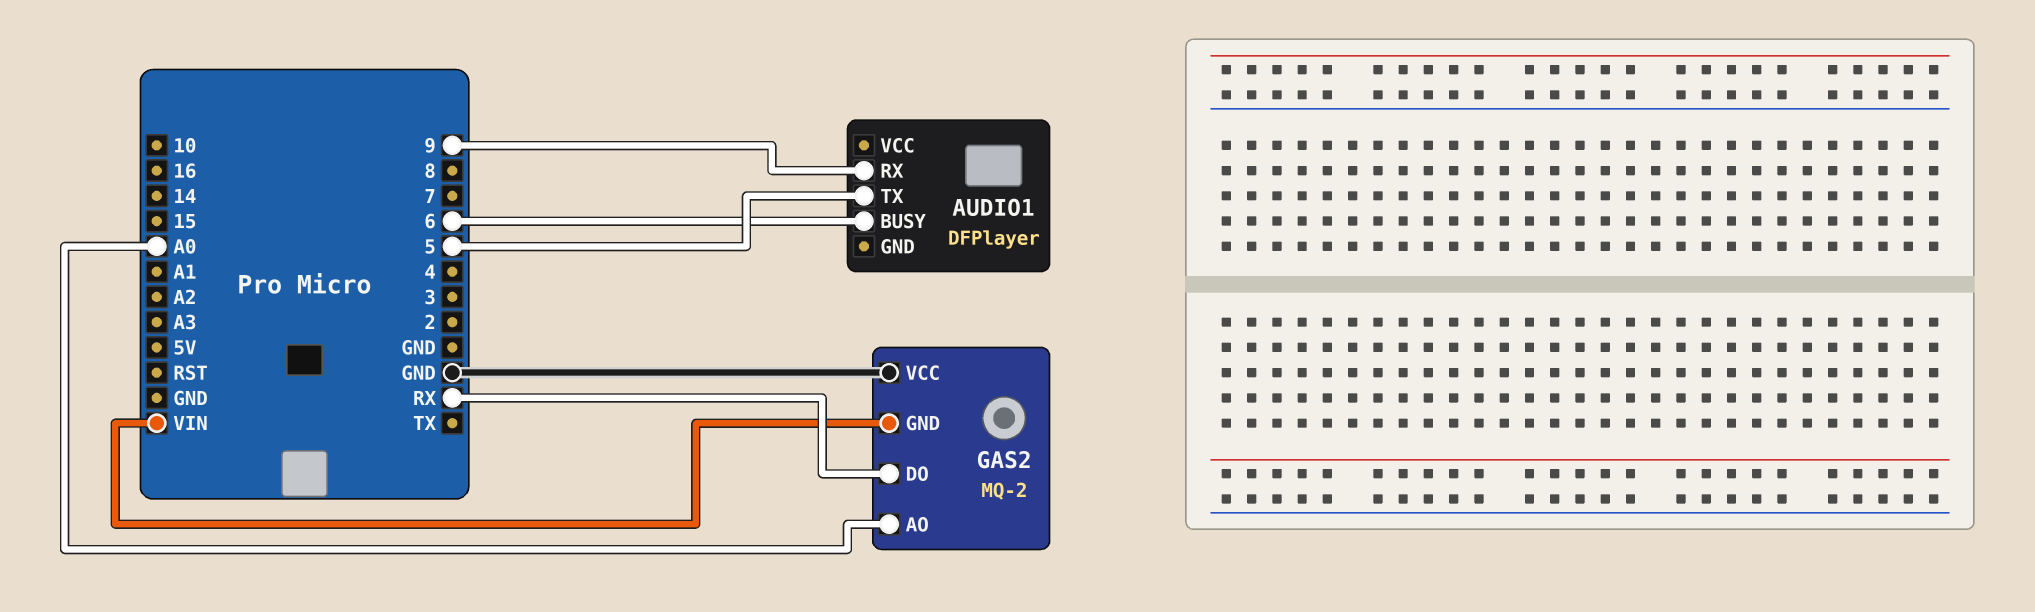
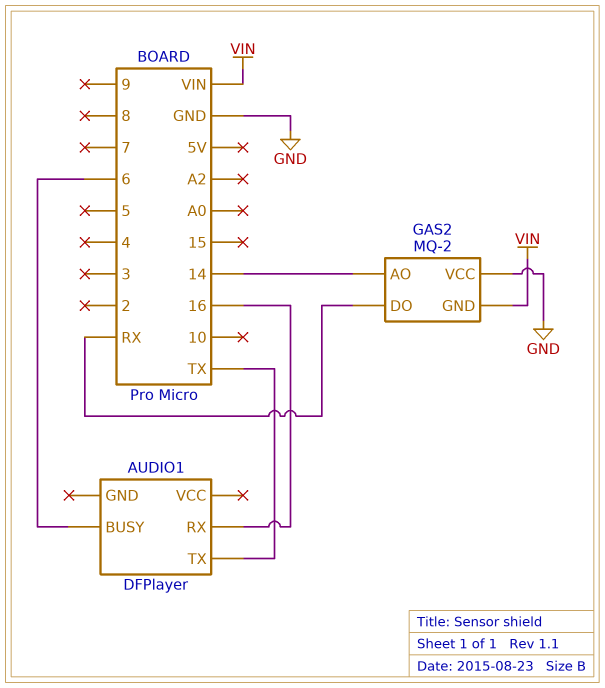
AUDIO1 pin RX: 9 -> 16
AUDIO1 pin TX: 5 -> TX
GAS2 pin AO: A0 -> 14

